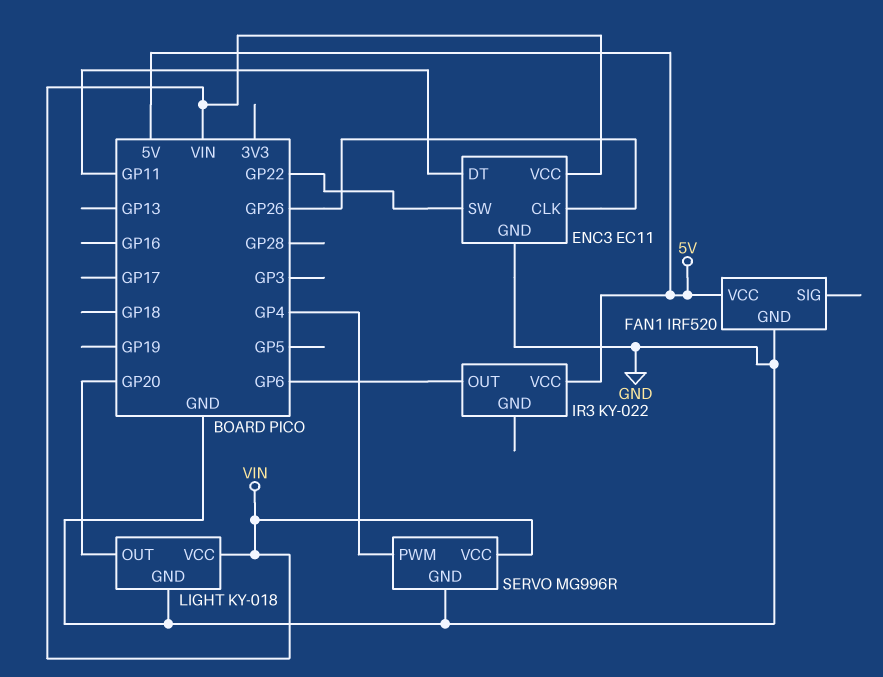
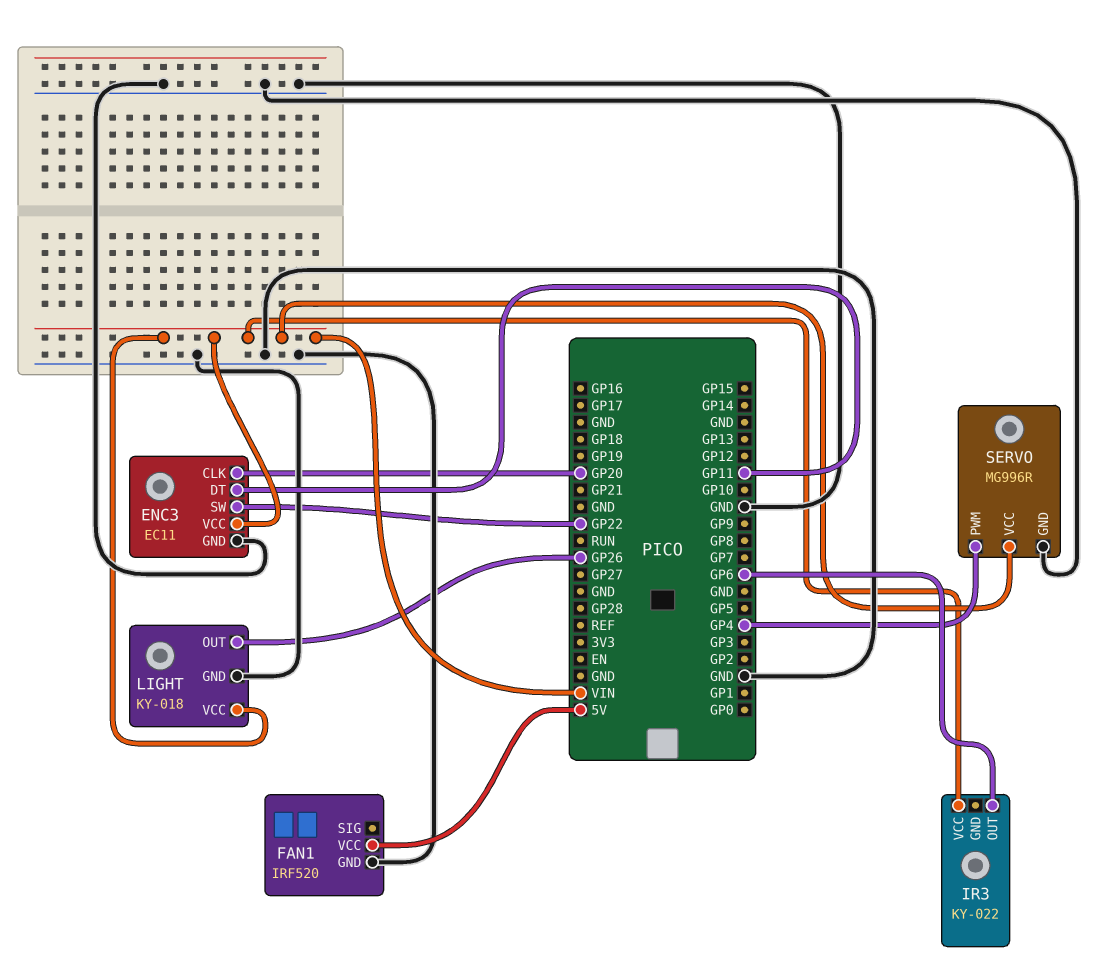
ENC3 pin CLK: GP26 -> GP20
IR3 pin VCC: 5V -> VIN
LIGHT pin OUT: GP20 -> GP26

